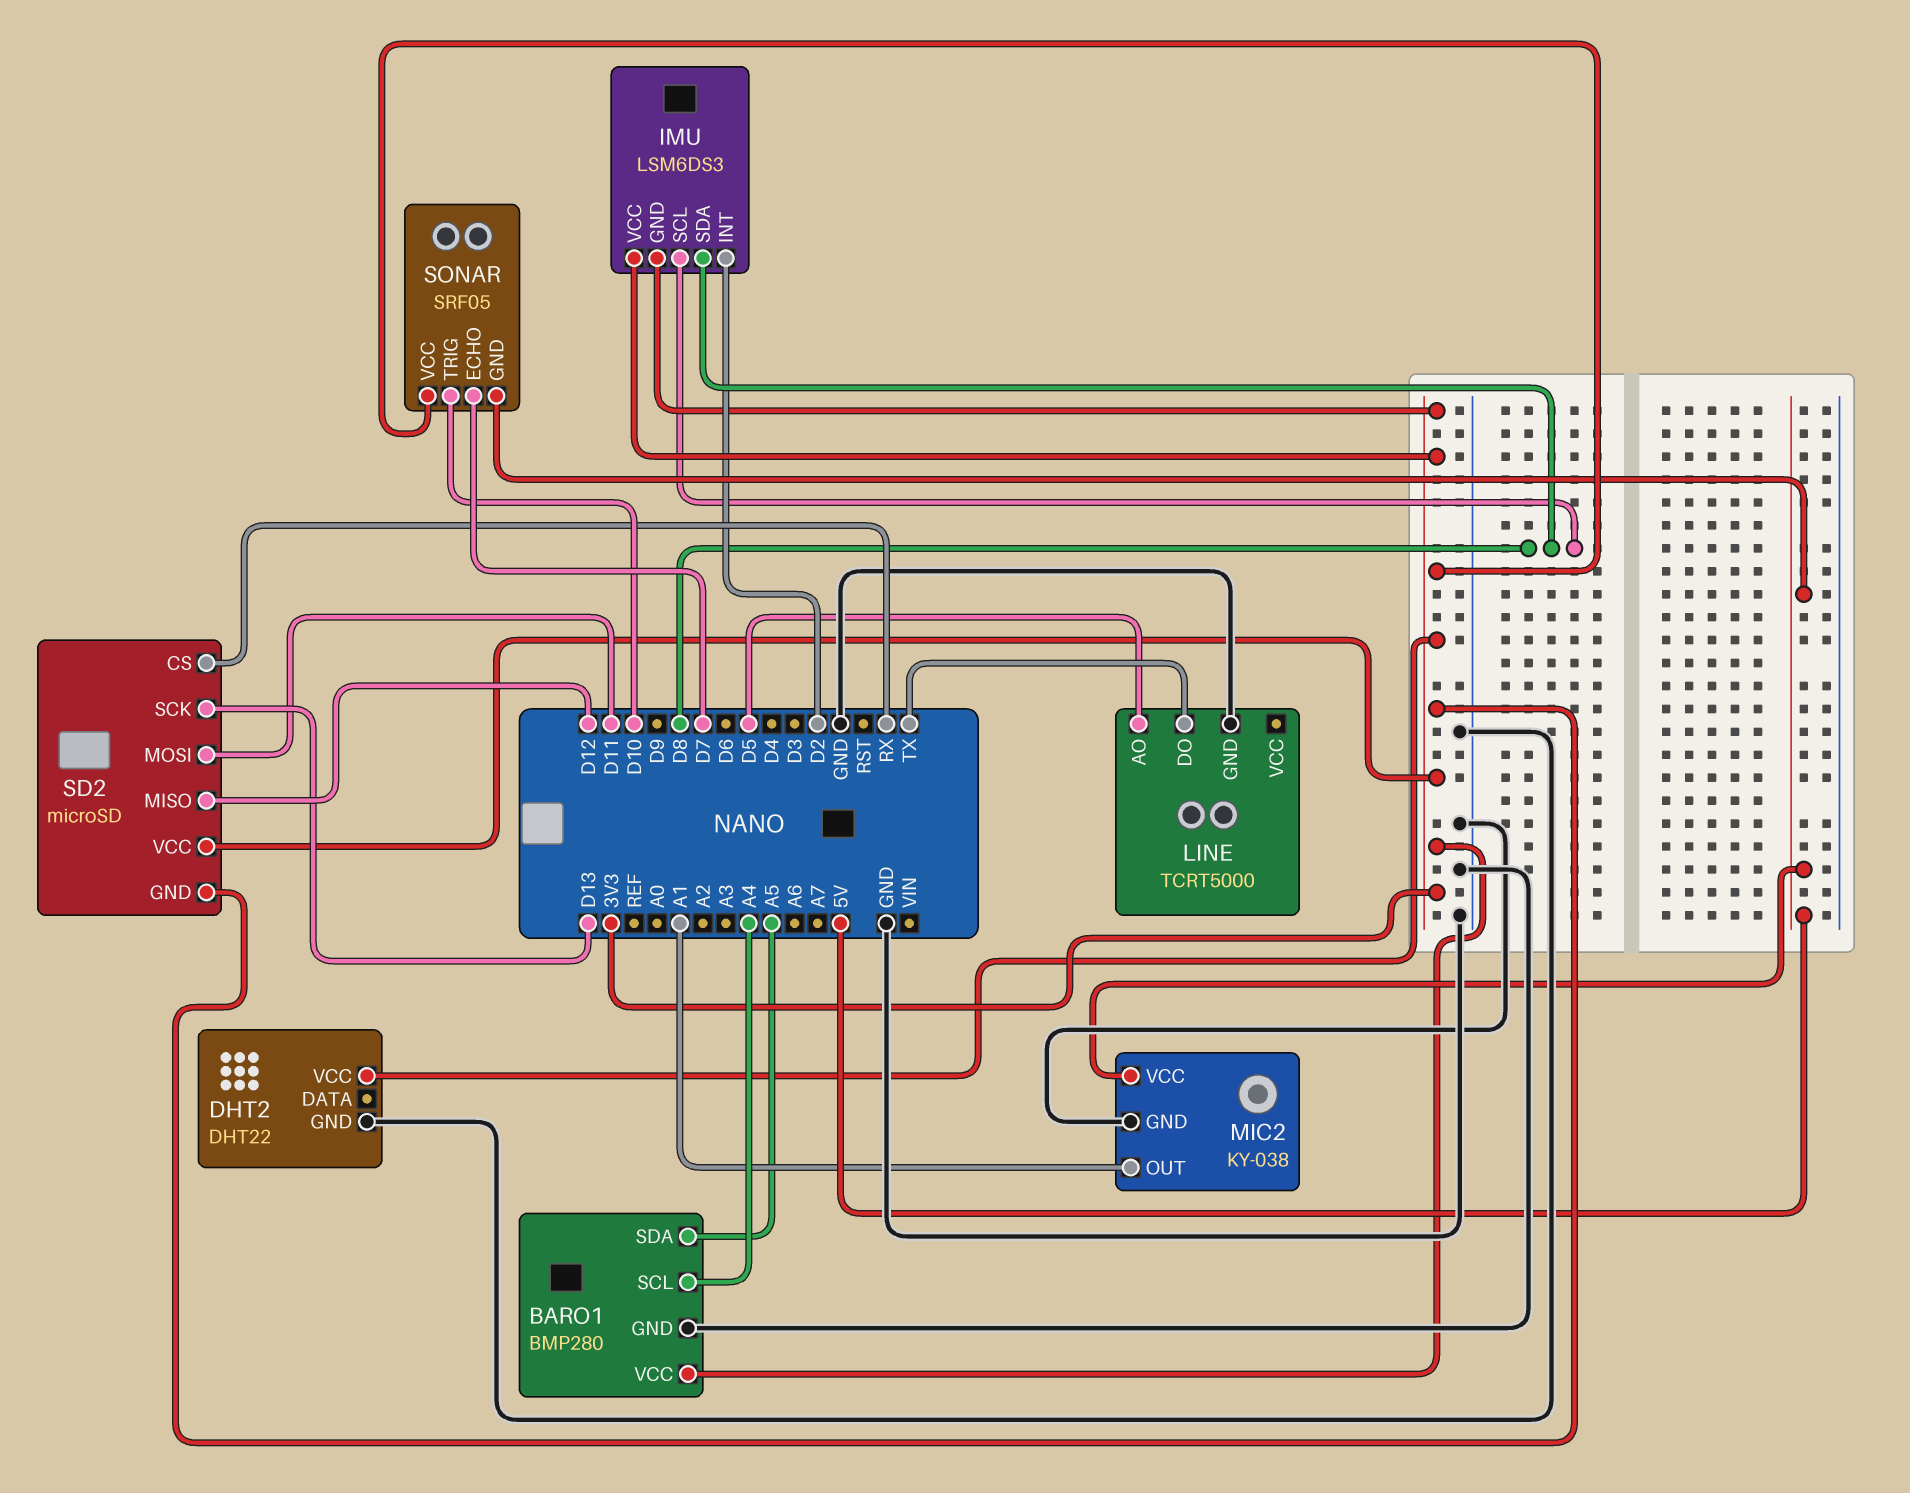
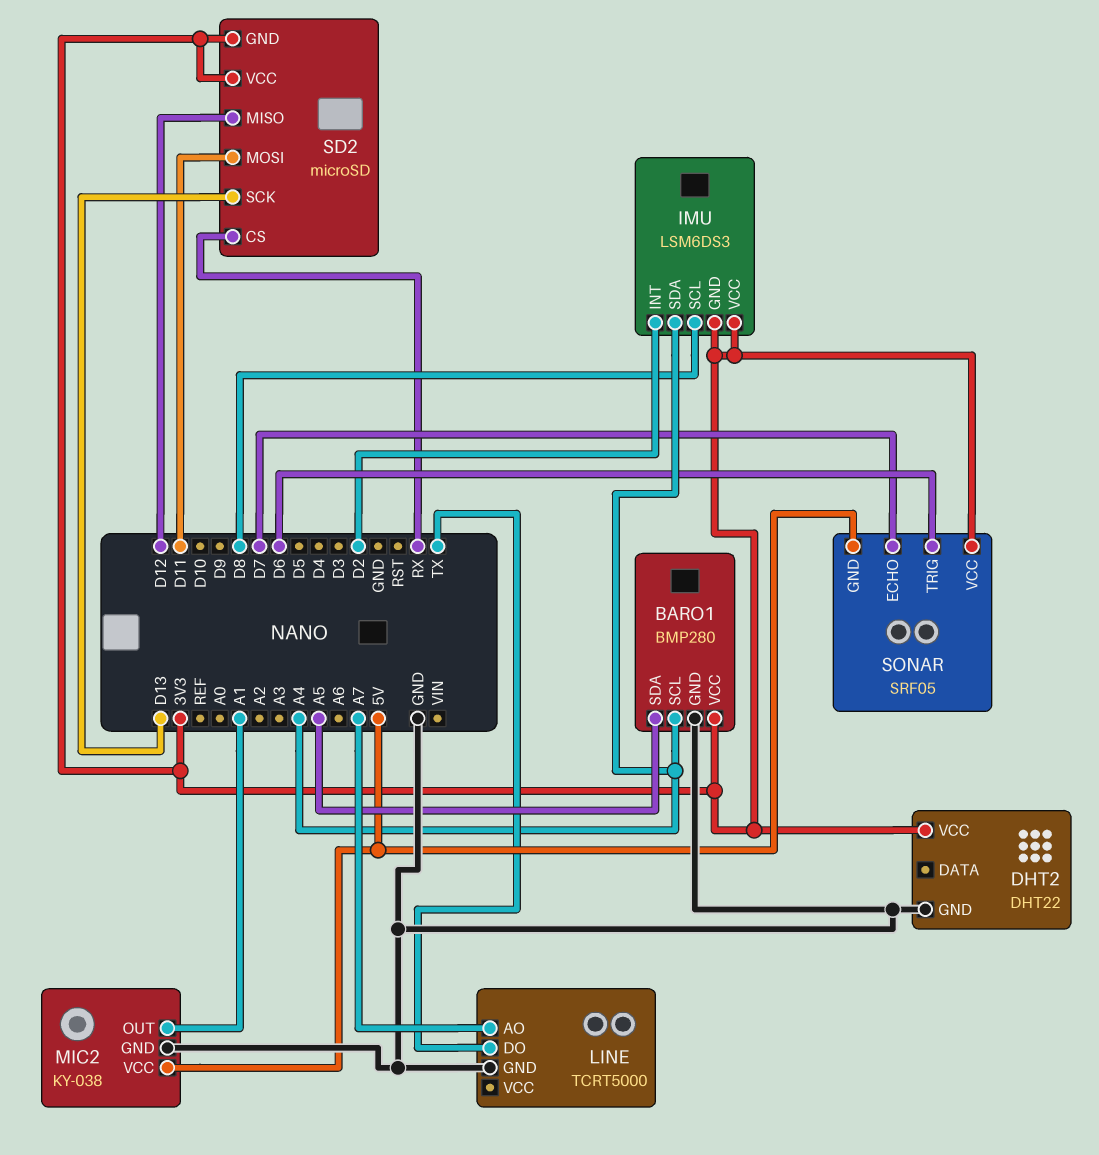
IMU pin SDA: D8 -> A4
LINE pin AO: D5 -> A7
SONAR pin TRIG: D10 -> D6

